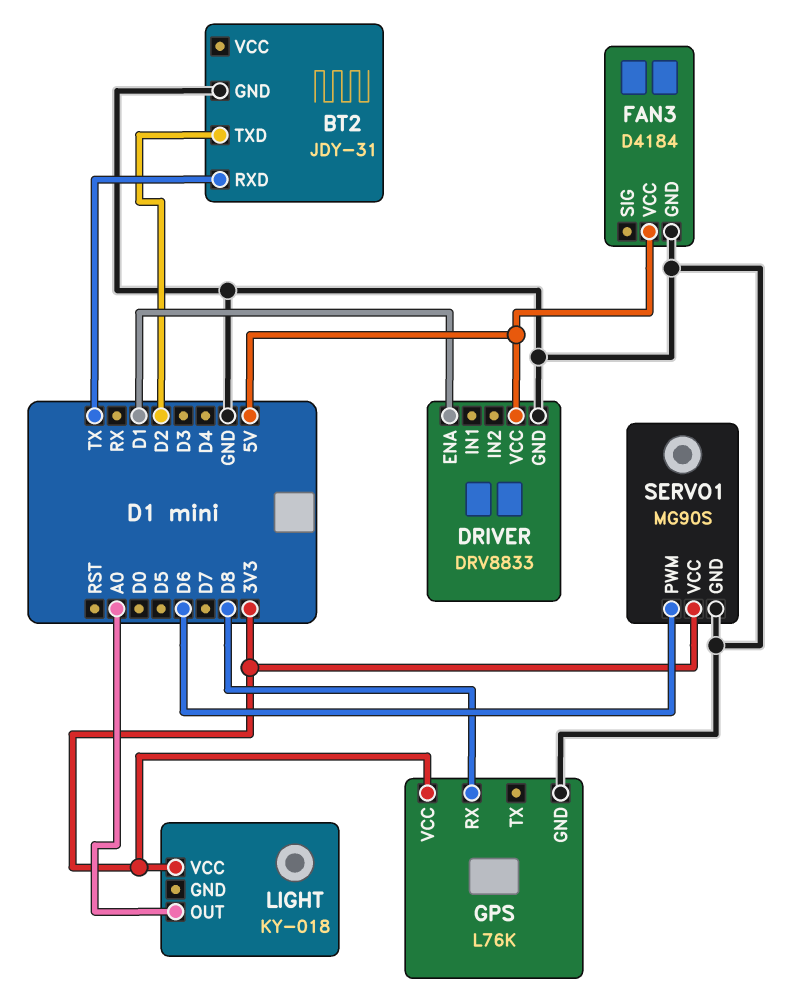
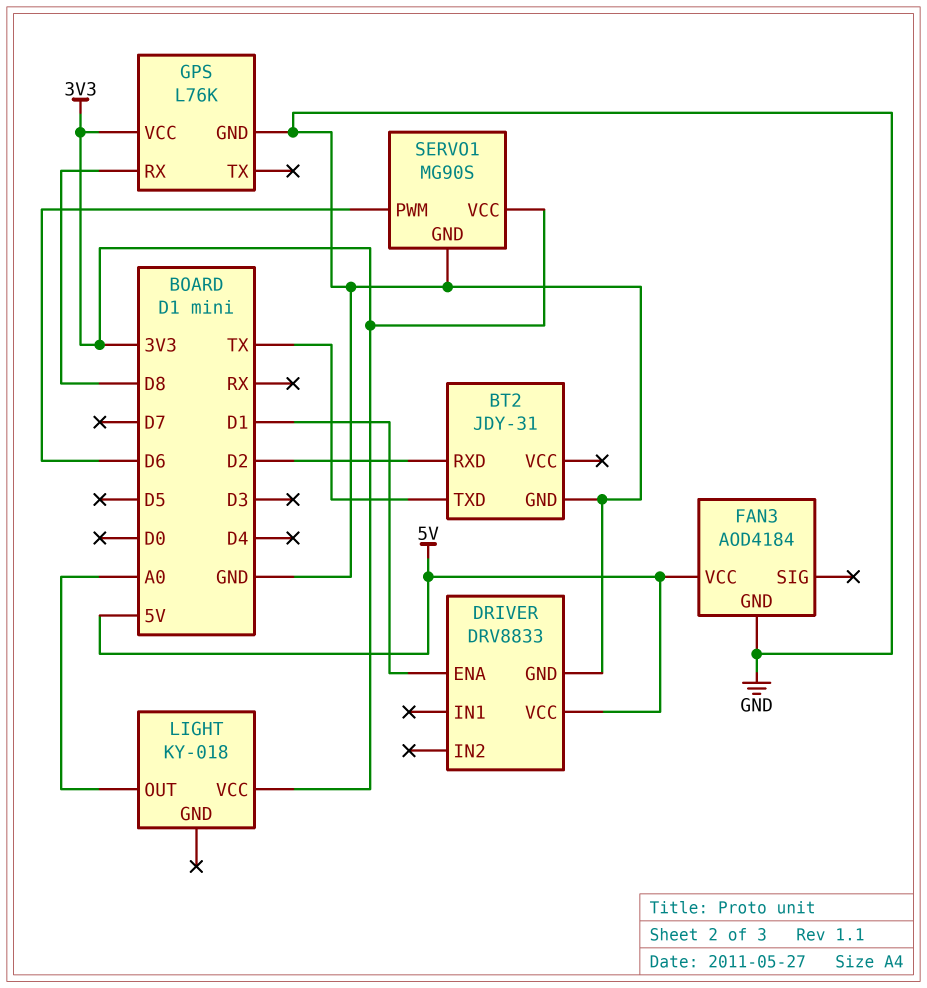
BT2 pin RXD: TX -> D2
BT2 pin TXD: D2 -> TX
FAN3: D4184 -> AOD4184

